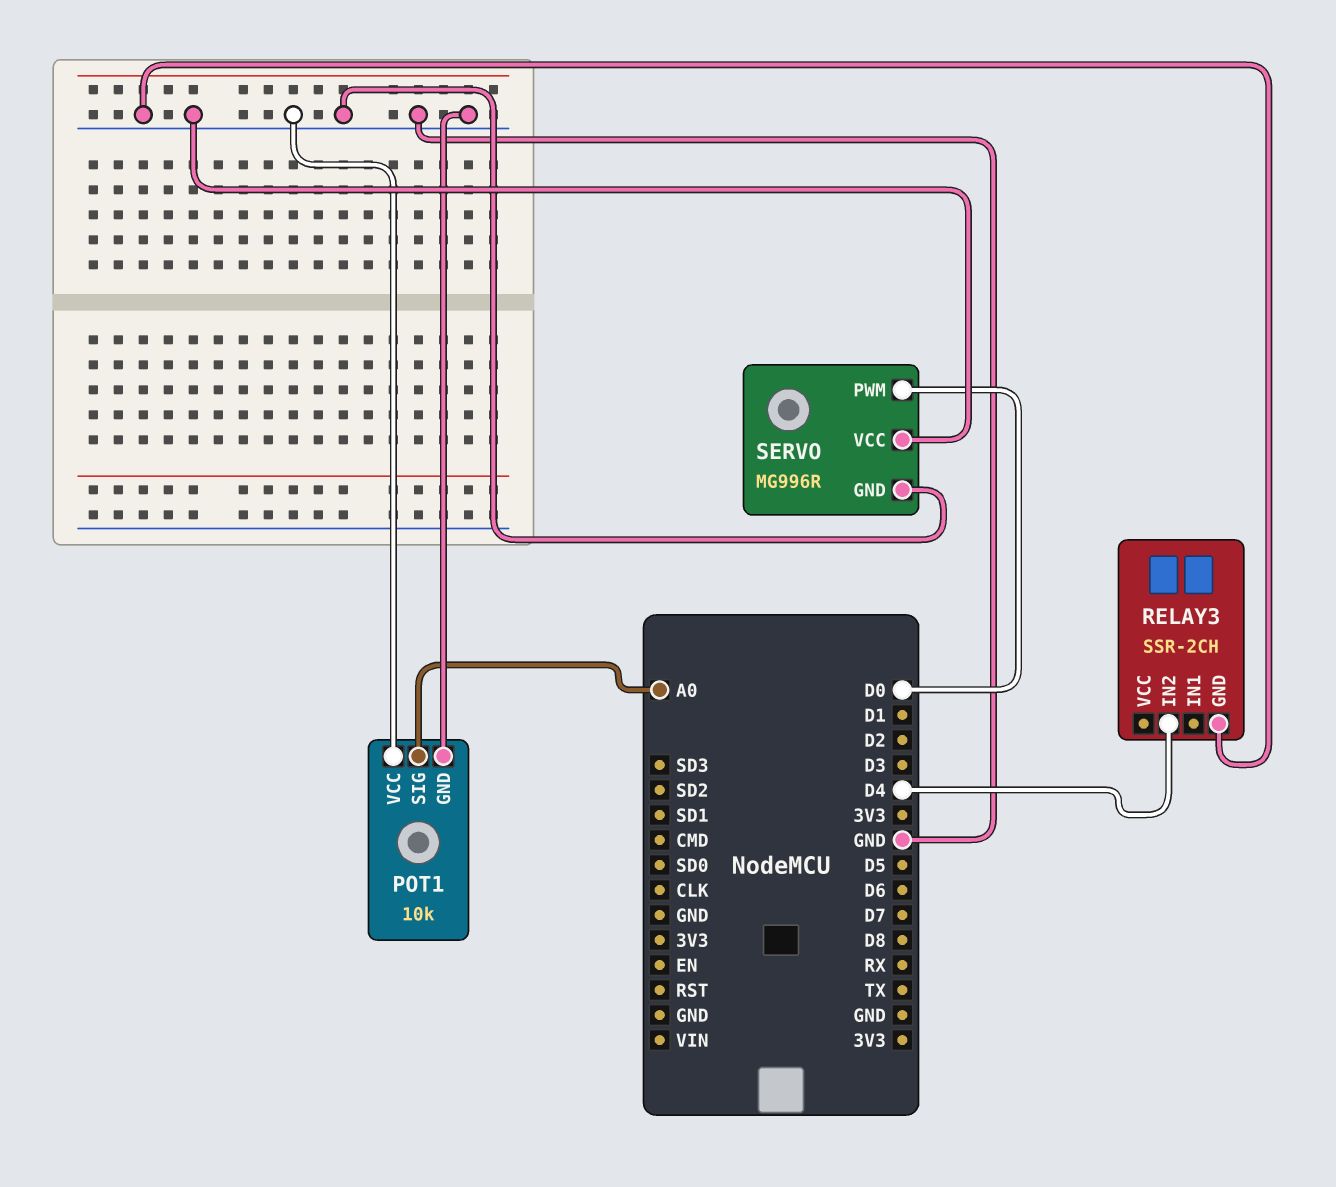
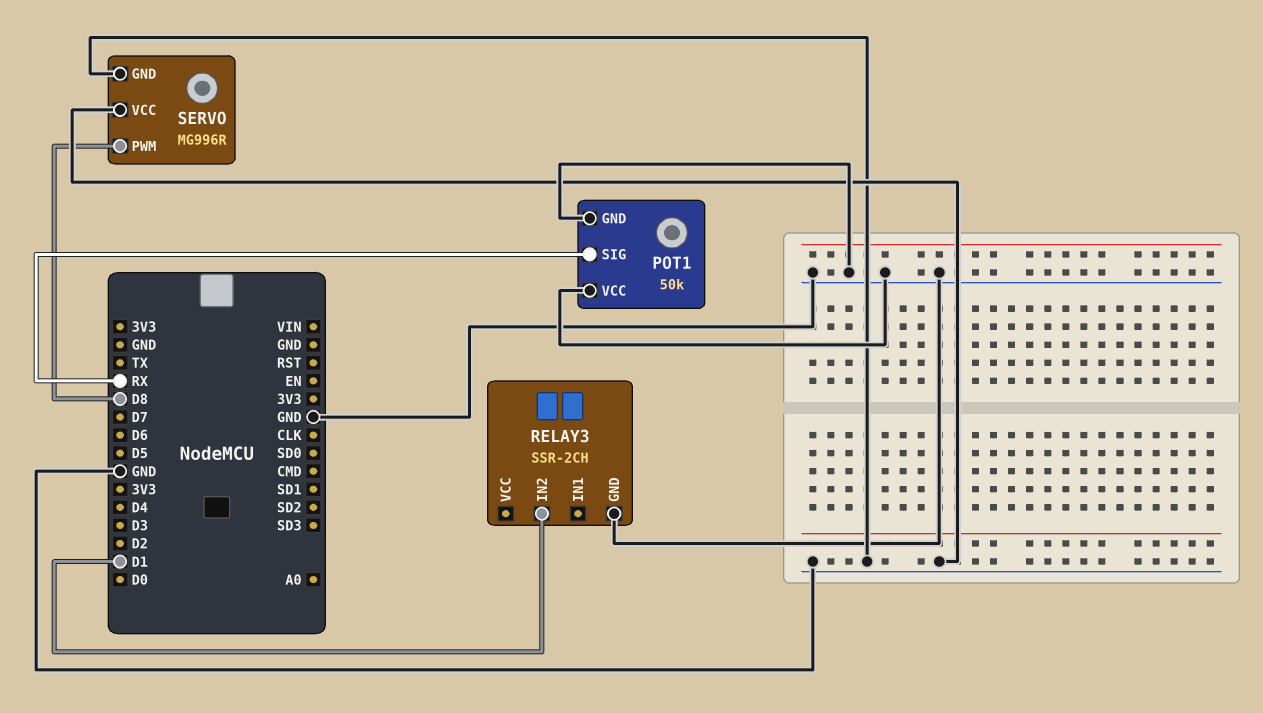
POT1: 10k -> 50k
POT1 pin SIG: A0 -> RX
RELAY3 pin IN2: D4 -> D1
SERVO pin PWM: D0 -> D8

